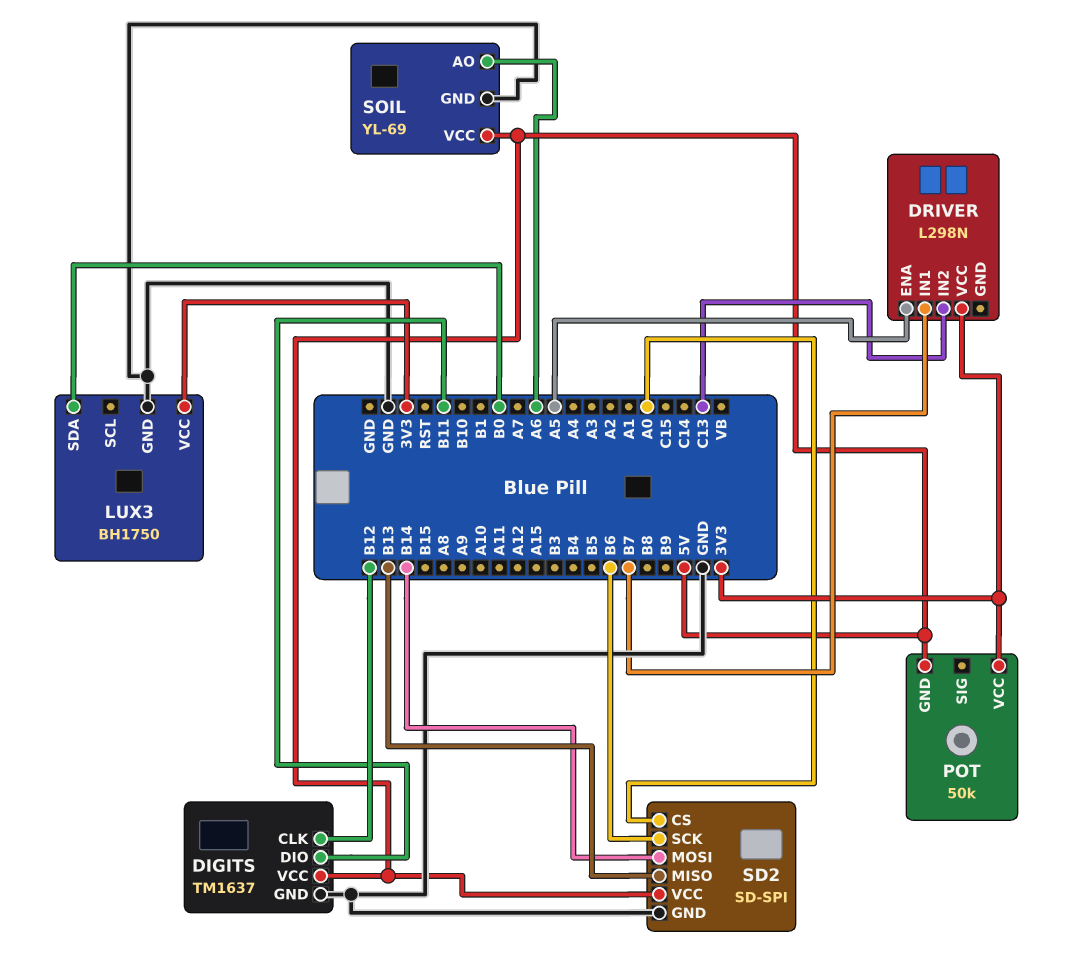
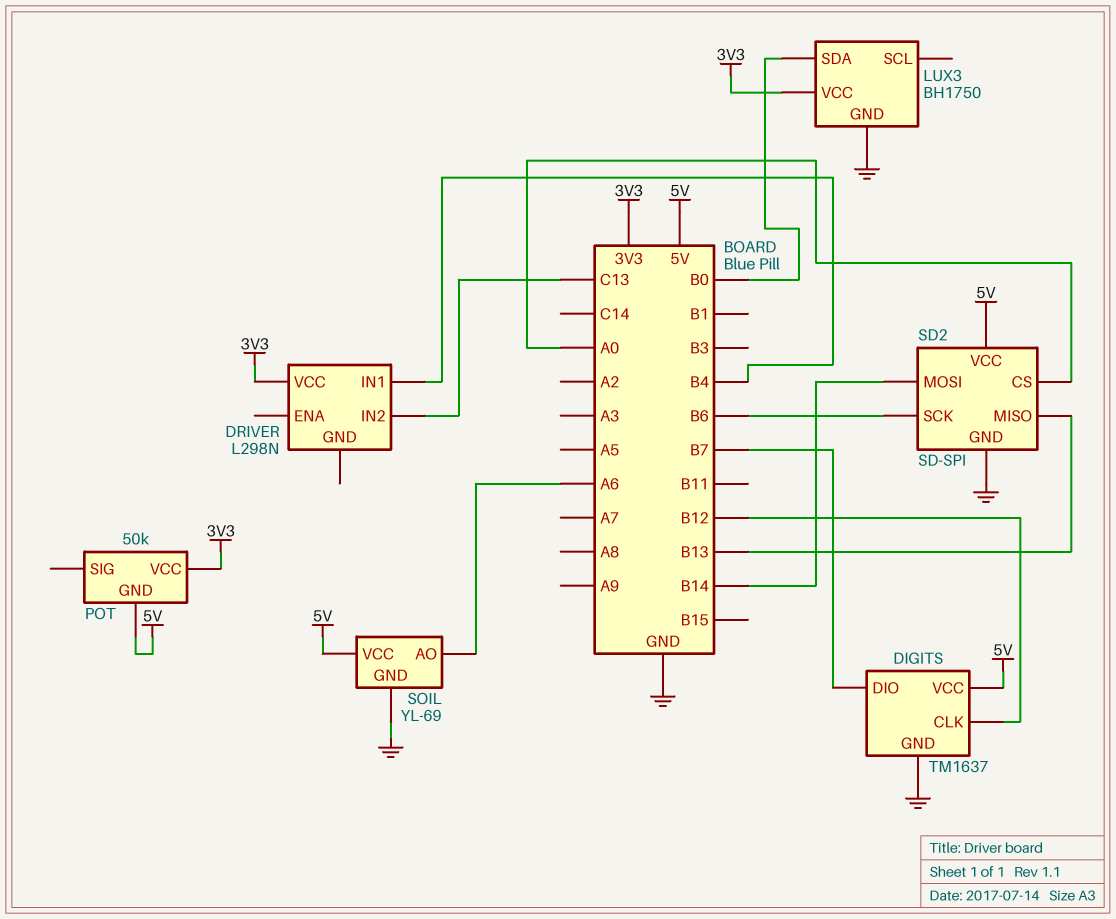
DIGITS pin DIO: B11 -> B7
DRIVER pin ENA: A5 -> none
DRIVER pin IN1: B7 -> B4

